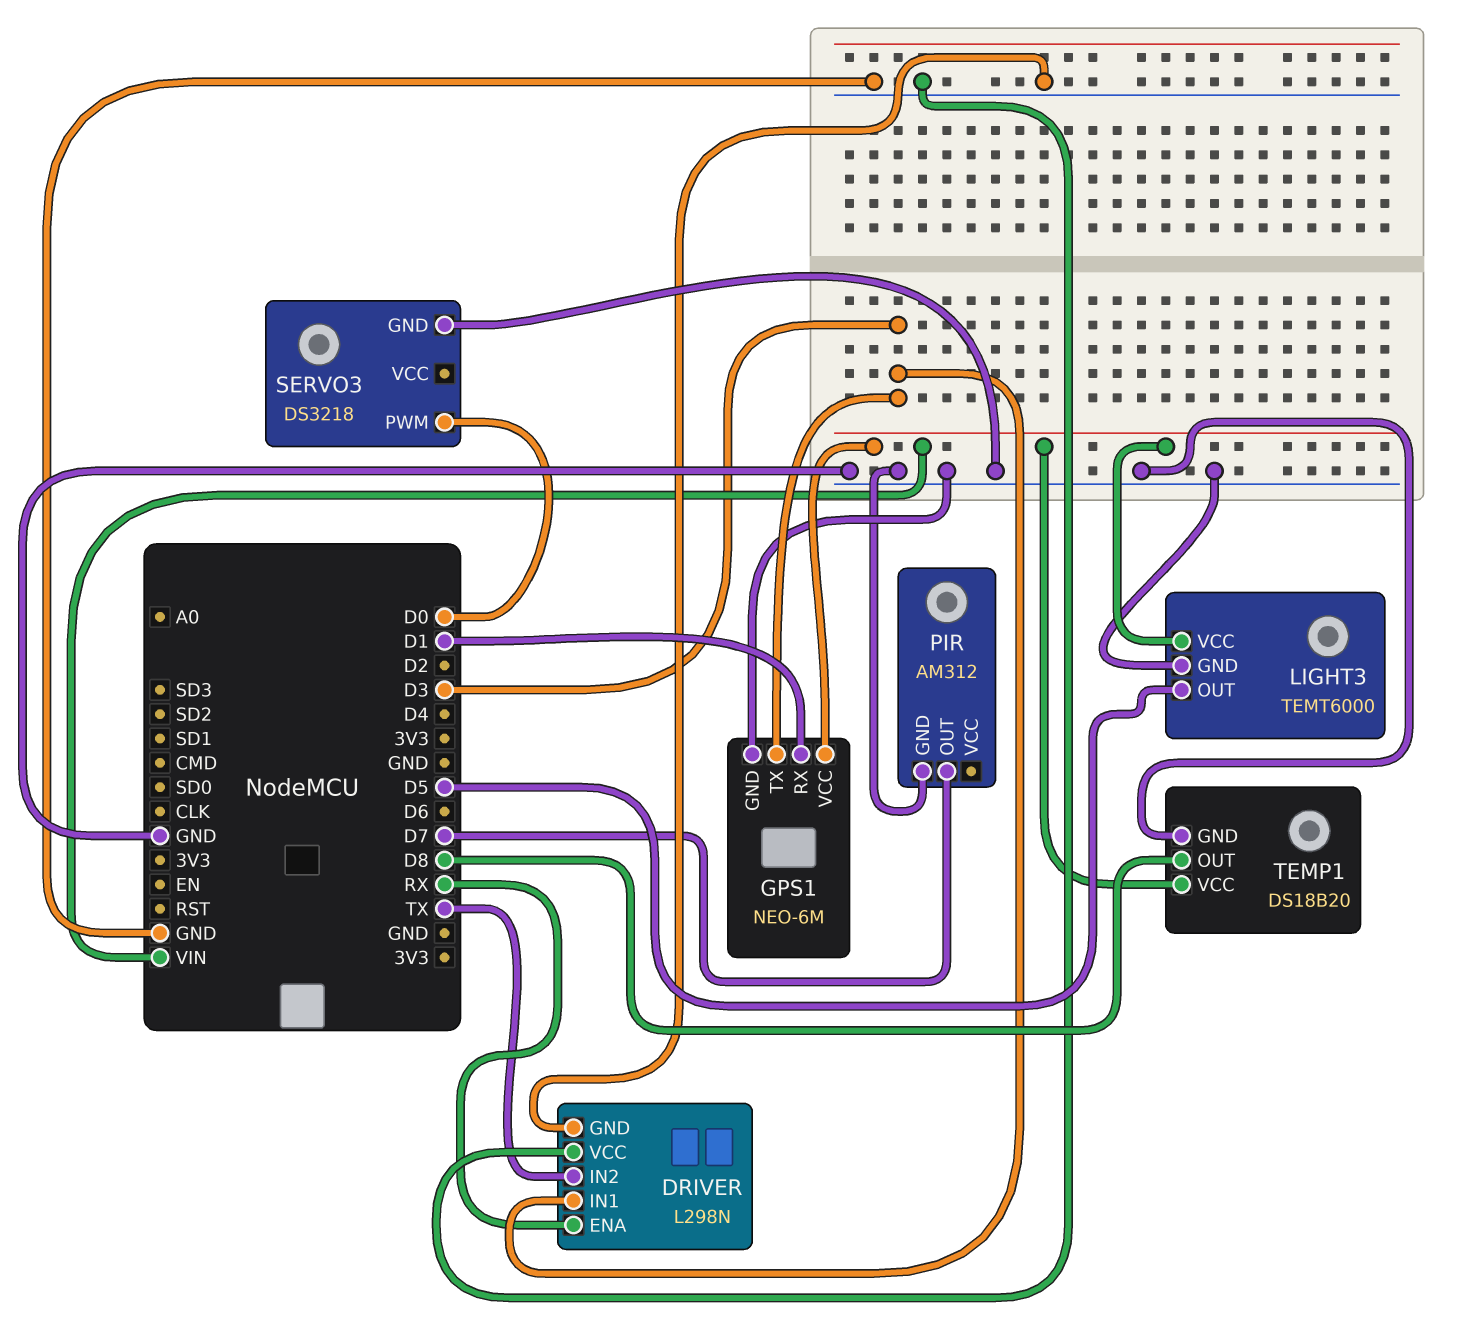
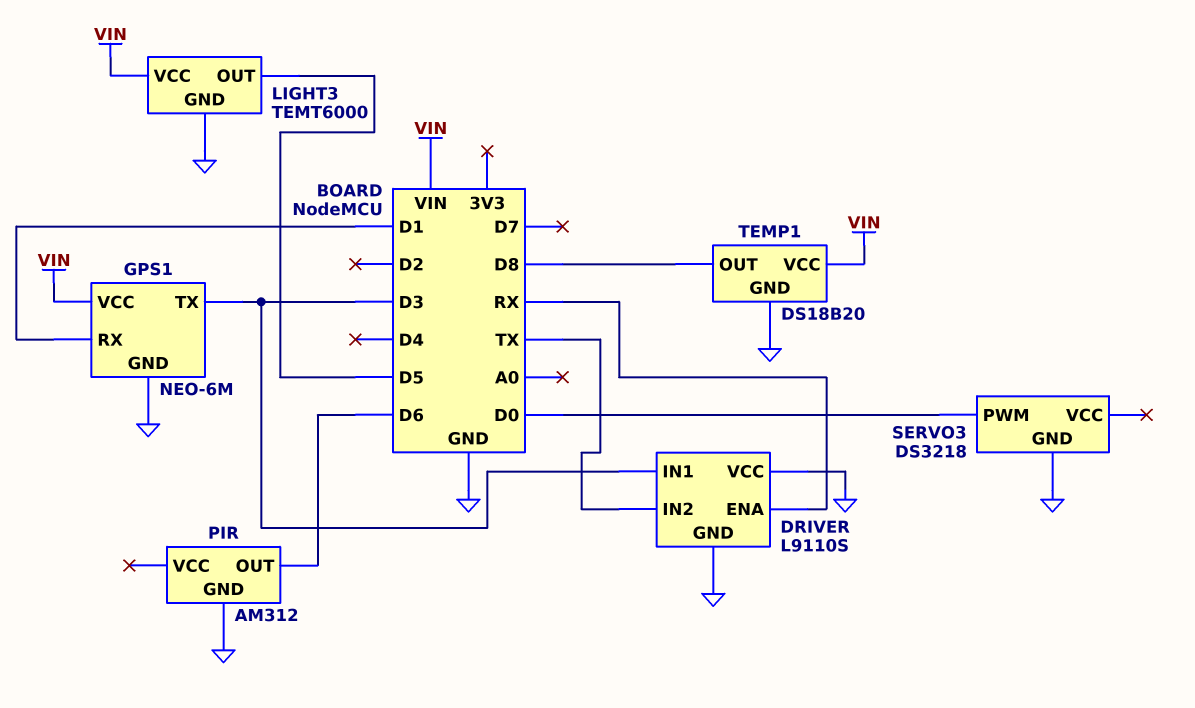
DRIVER: L298N -> L9110S
PIR pin OUT: D7 -> D6

